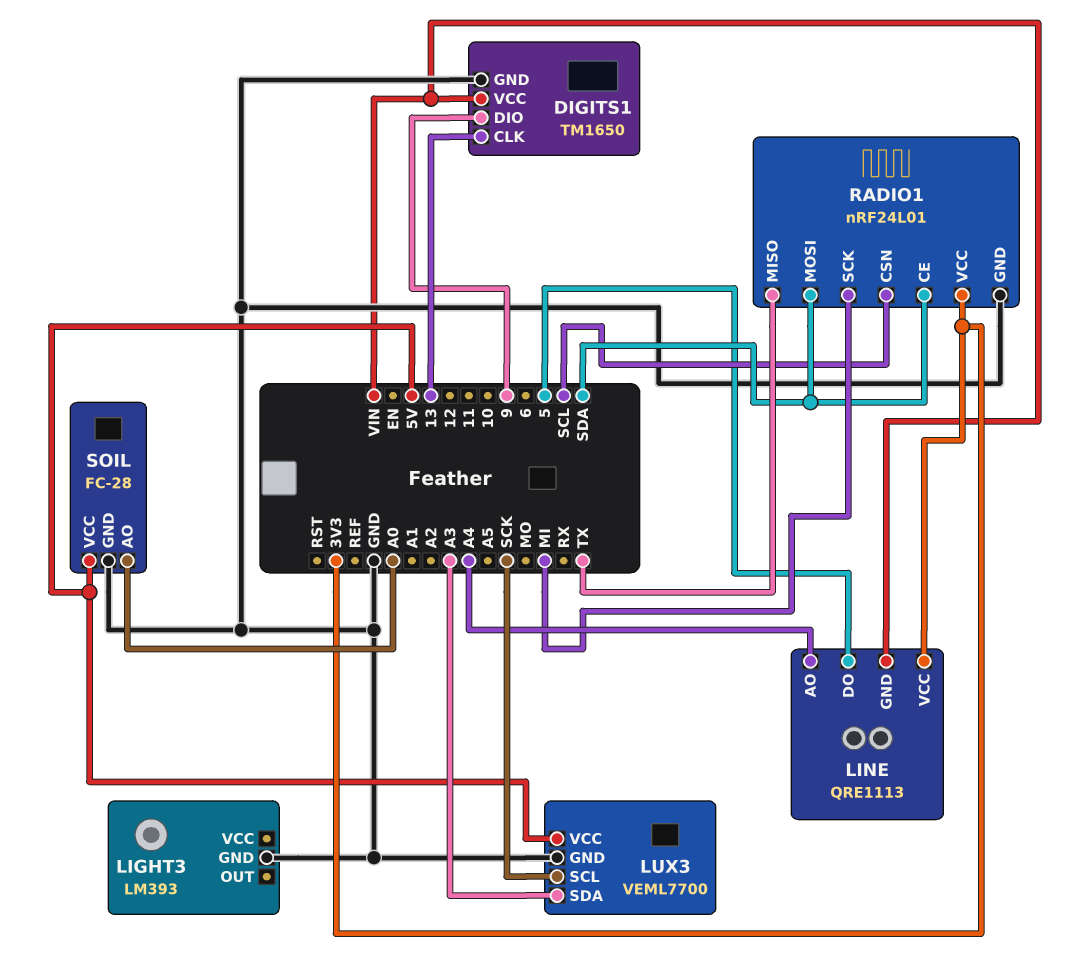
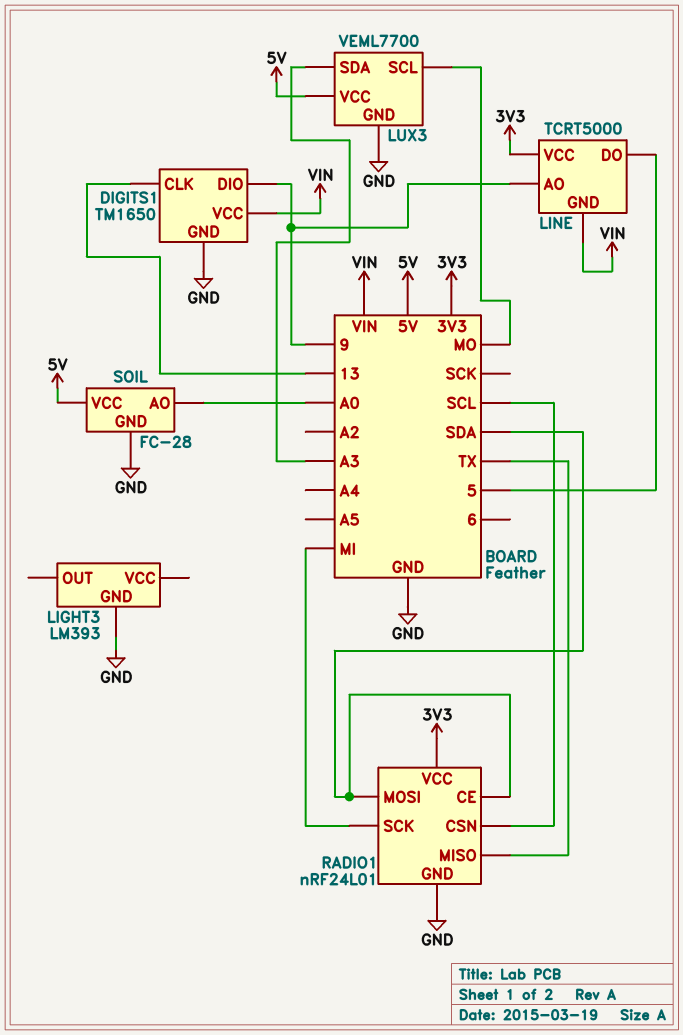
LINE: QRE1113 -> TCRT5000
LINE pin AO: A4 -> 9
LUX3 pin SCL: SCK -> MO

